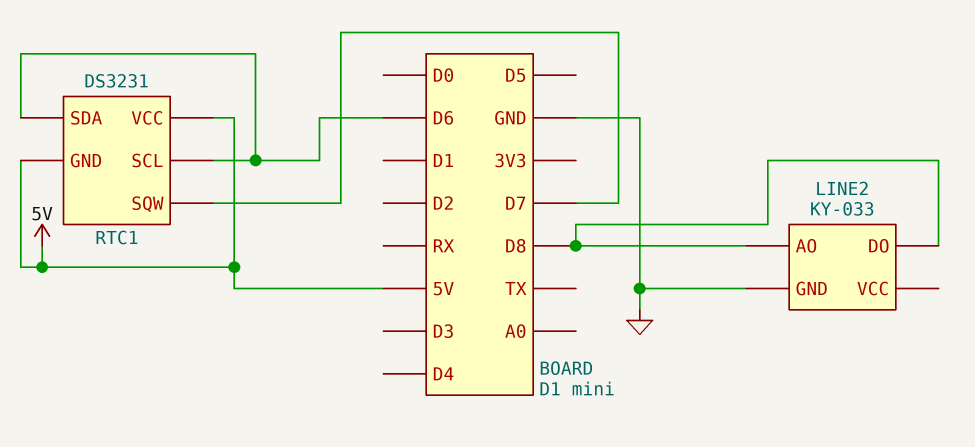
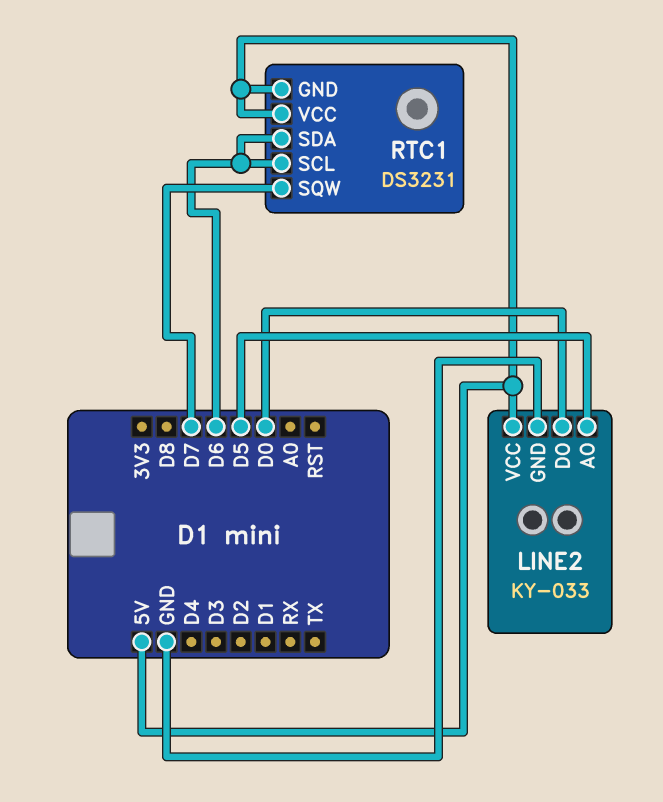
LINE2 pin AO: D8 -> D5
LINE2 pin DO: D8 -> D0
LINE2 pin VCC: none -> 5V

